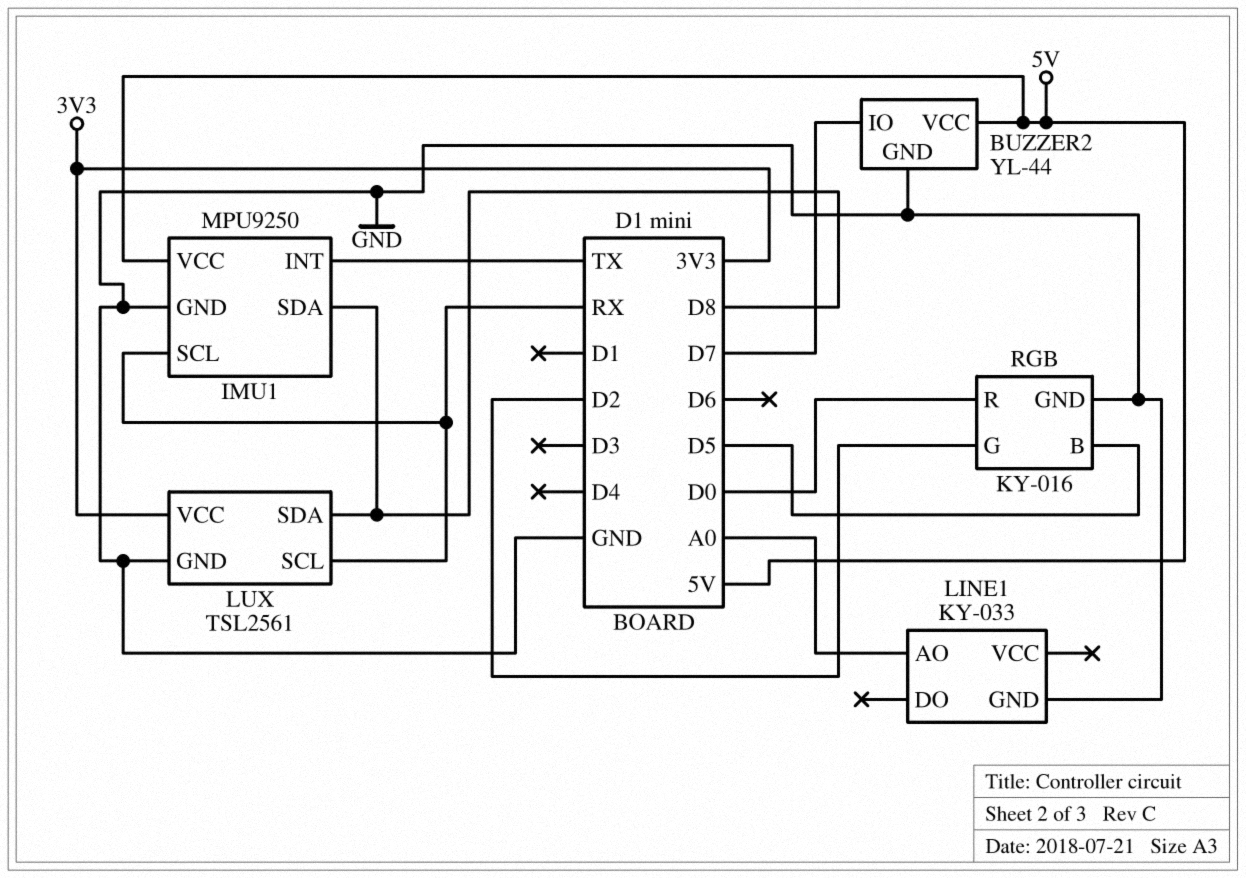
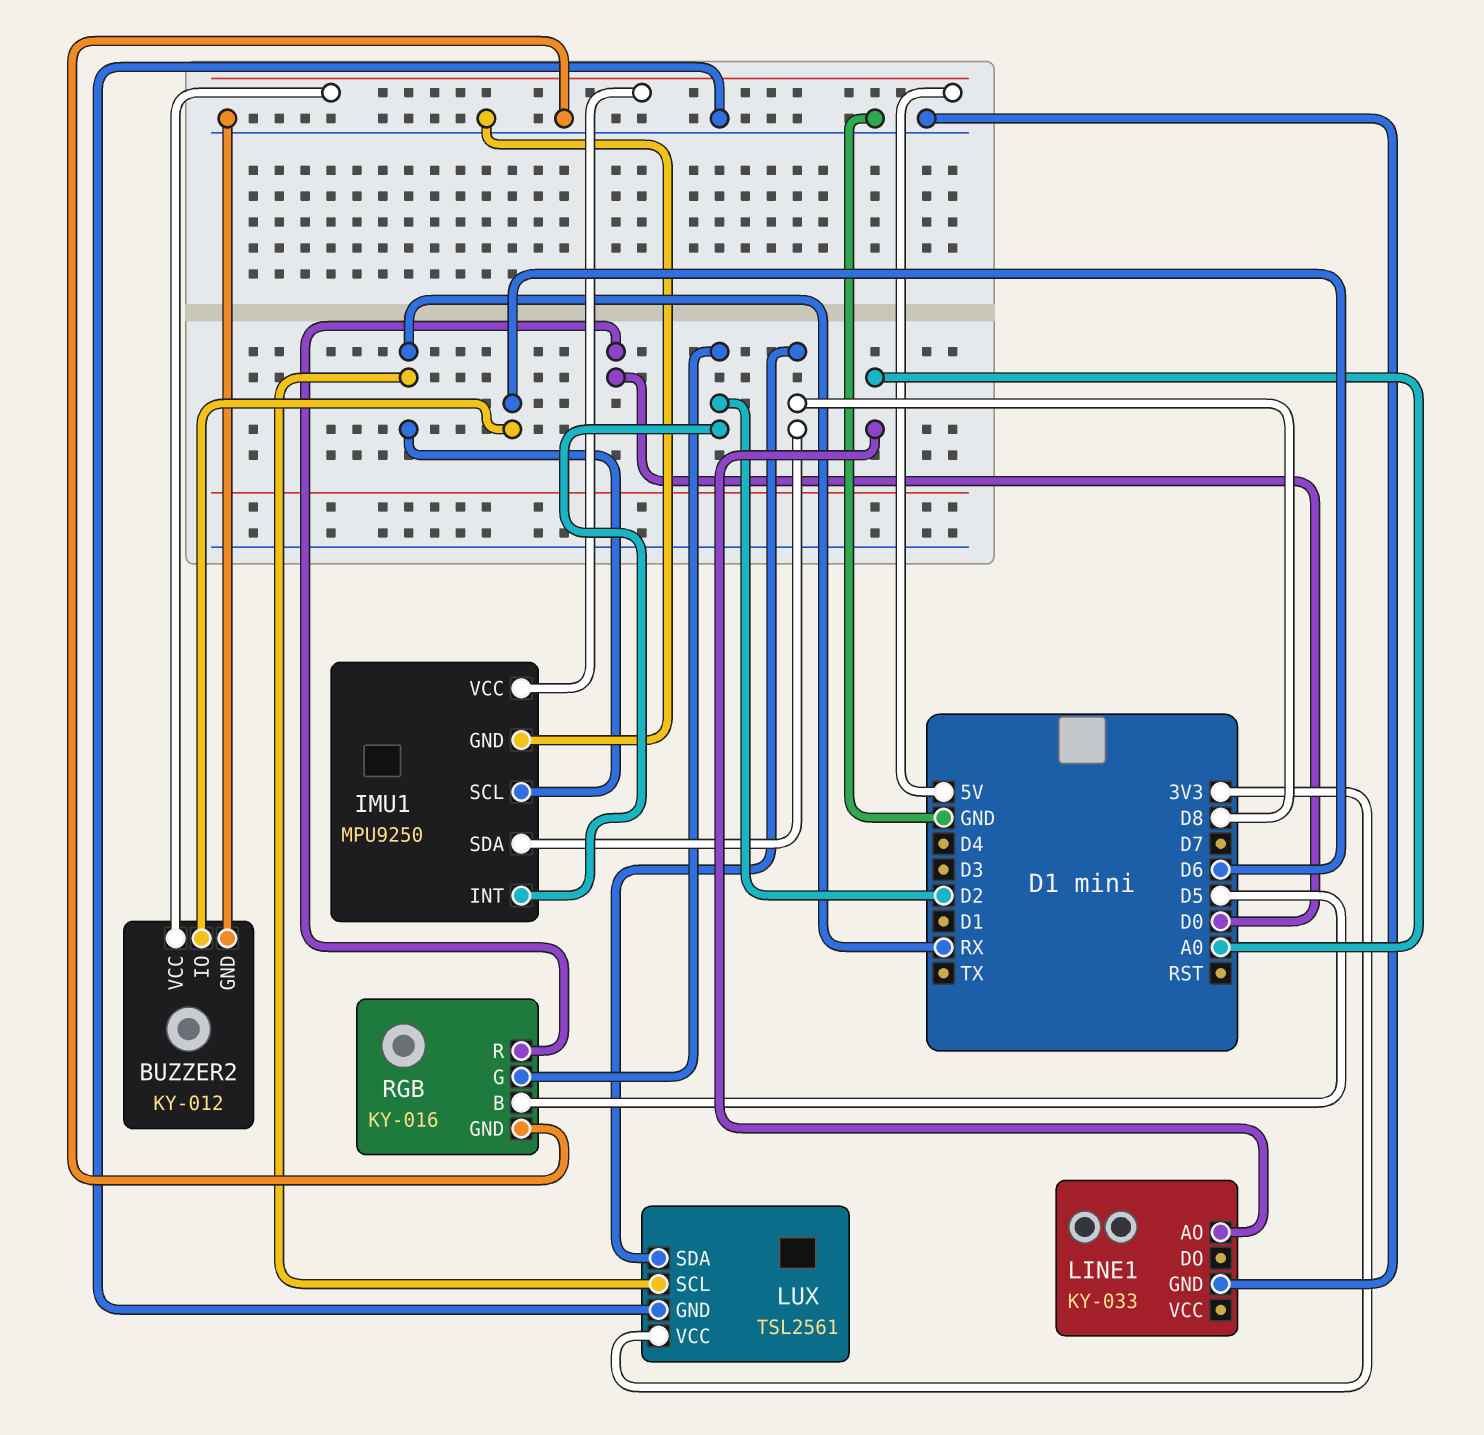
BUZZER2: YL-44 -> KY-012
BUZZER2 pin IO: D7 -> D6
IMU1 pin INT: TX -> D2

